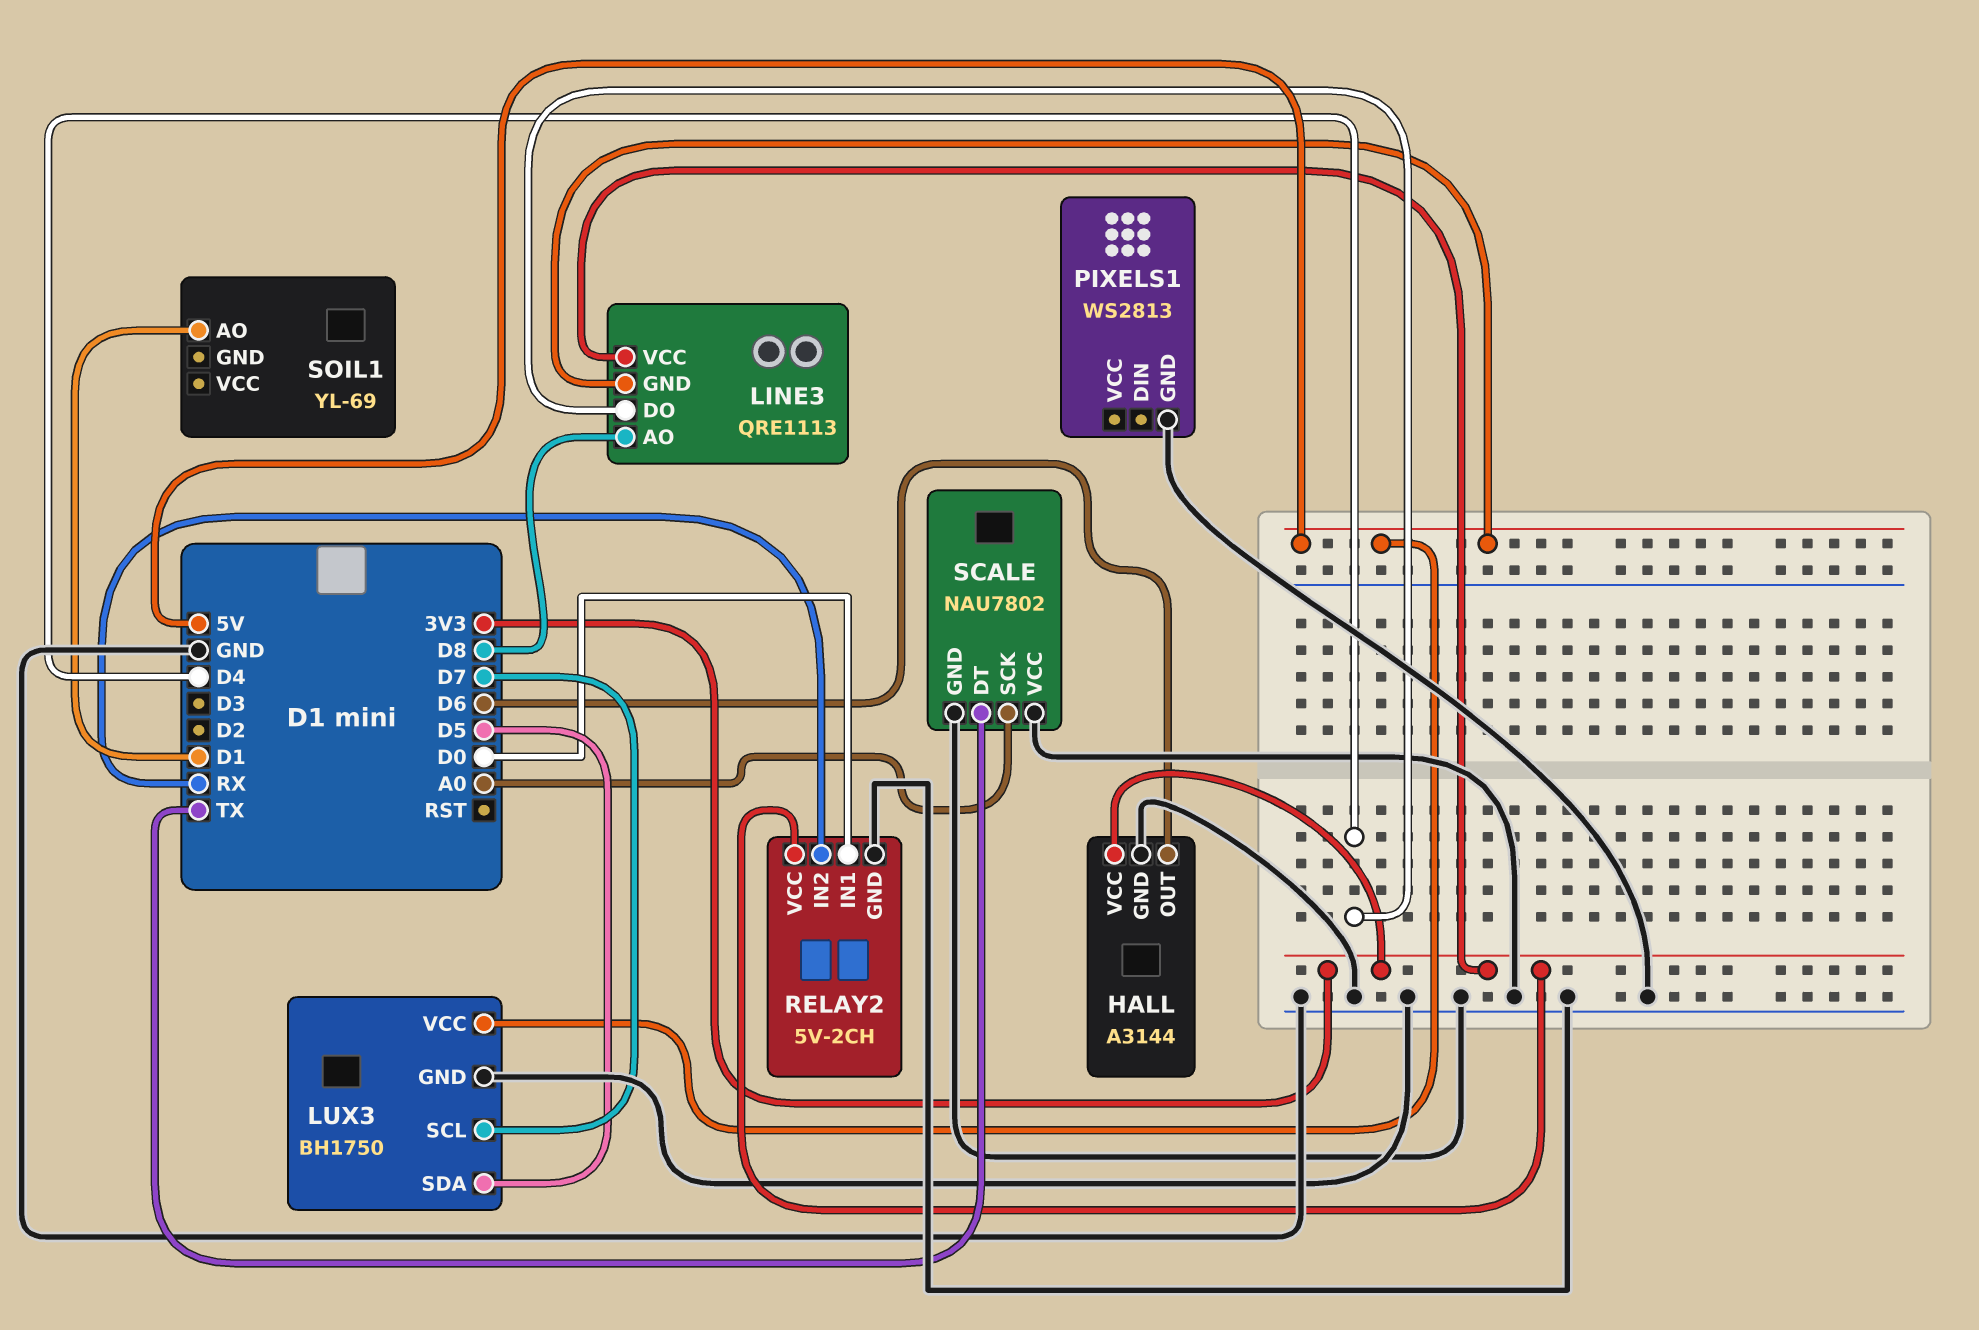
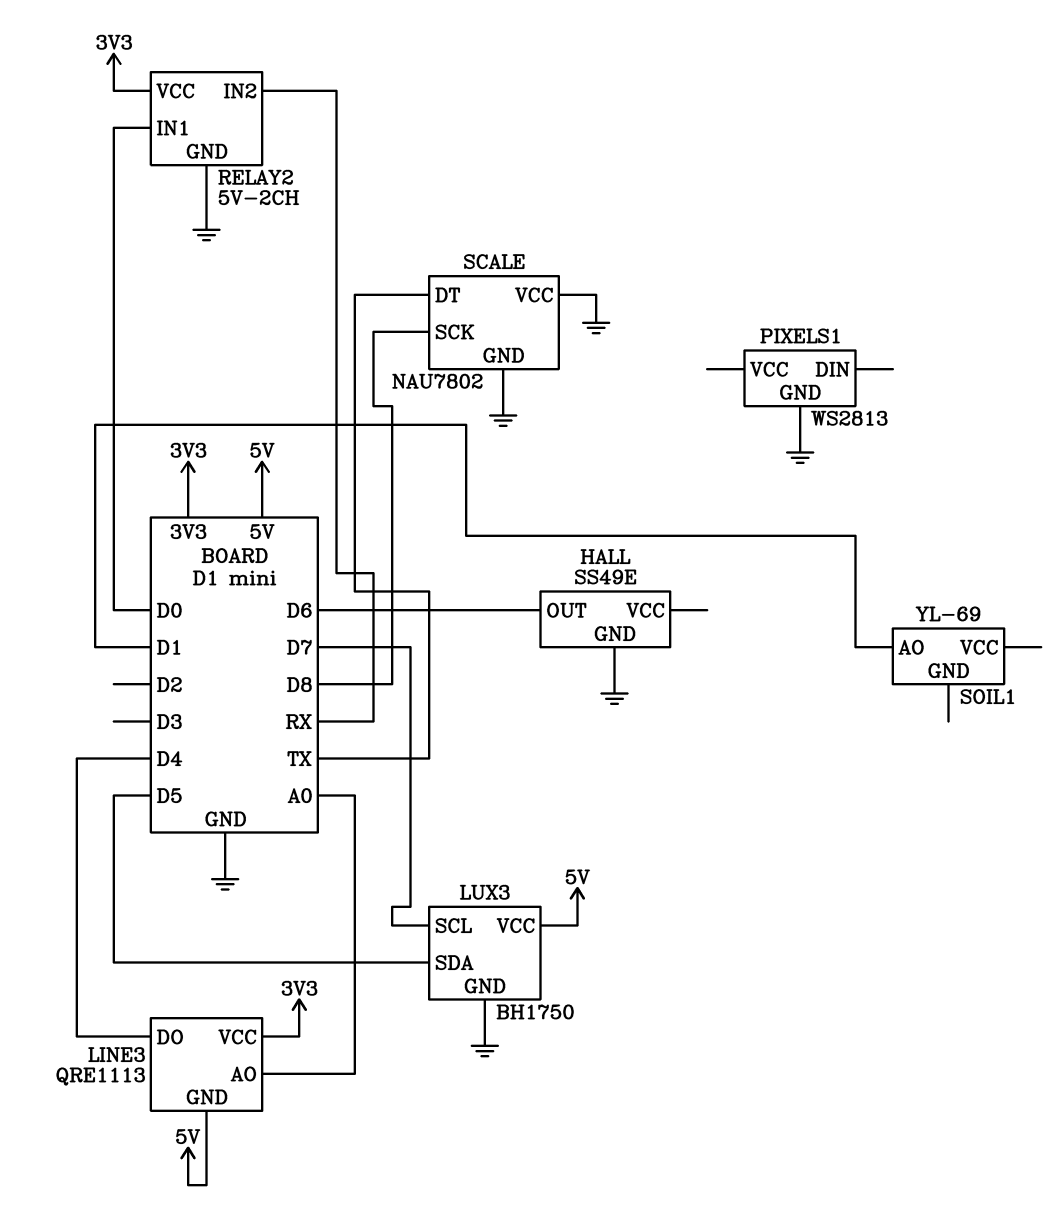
HALL: A3144 -> SS49E
HALL pin VCC: 3V3 -> none
LINE3 pin AO: D8 -> A0
SCALE pin SCK: A0 -> D8

